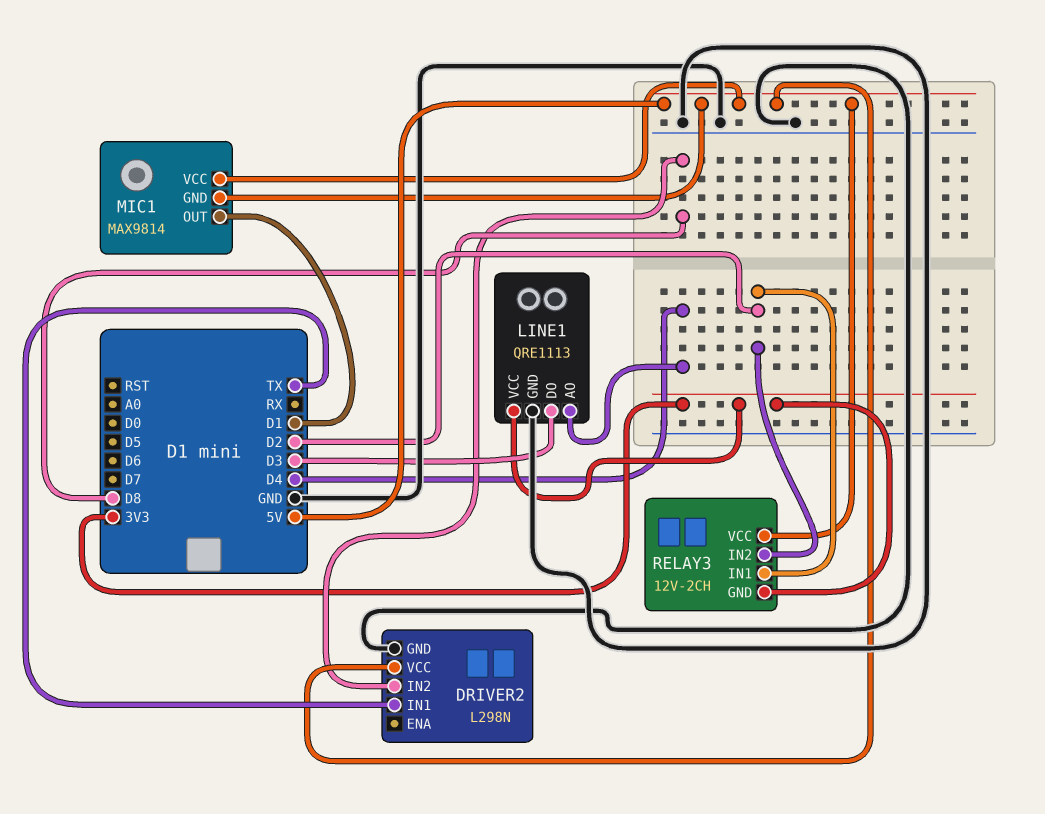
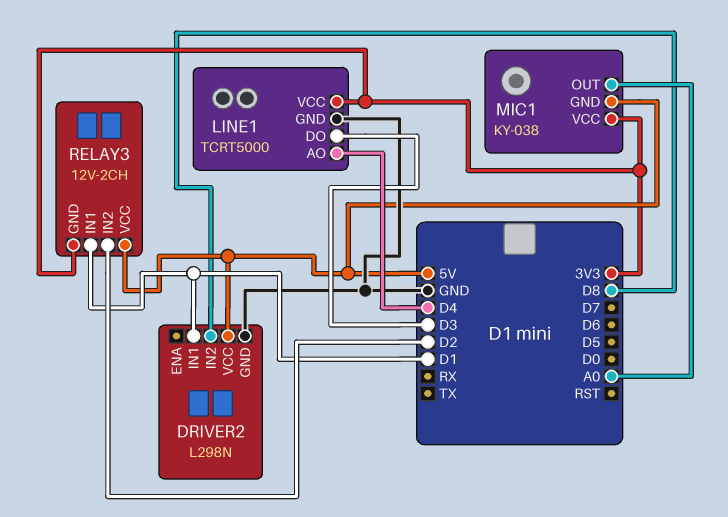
DRIVER2 pin IN1: TX -> D1
LINE1: QRE1113 -> TCRT5000
MIC1: MAX9814 -> KY-038
MIC1 pin OUT: D1 -> A0
MIC1 pin VCC: 5V -> 3V3
RELAY3 pin IN1: D2 -> D1

